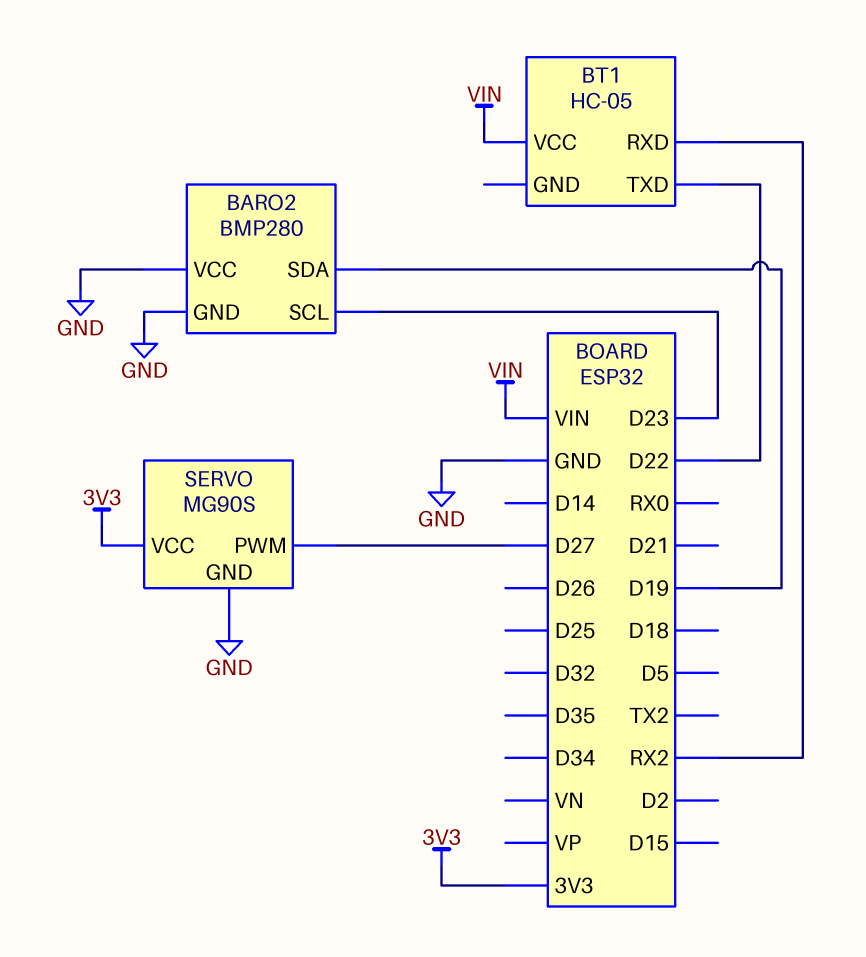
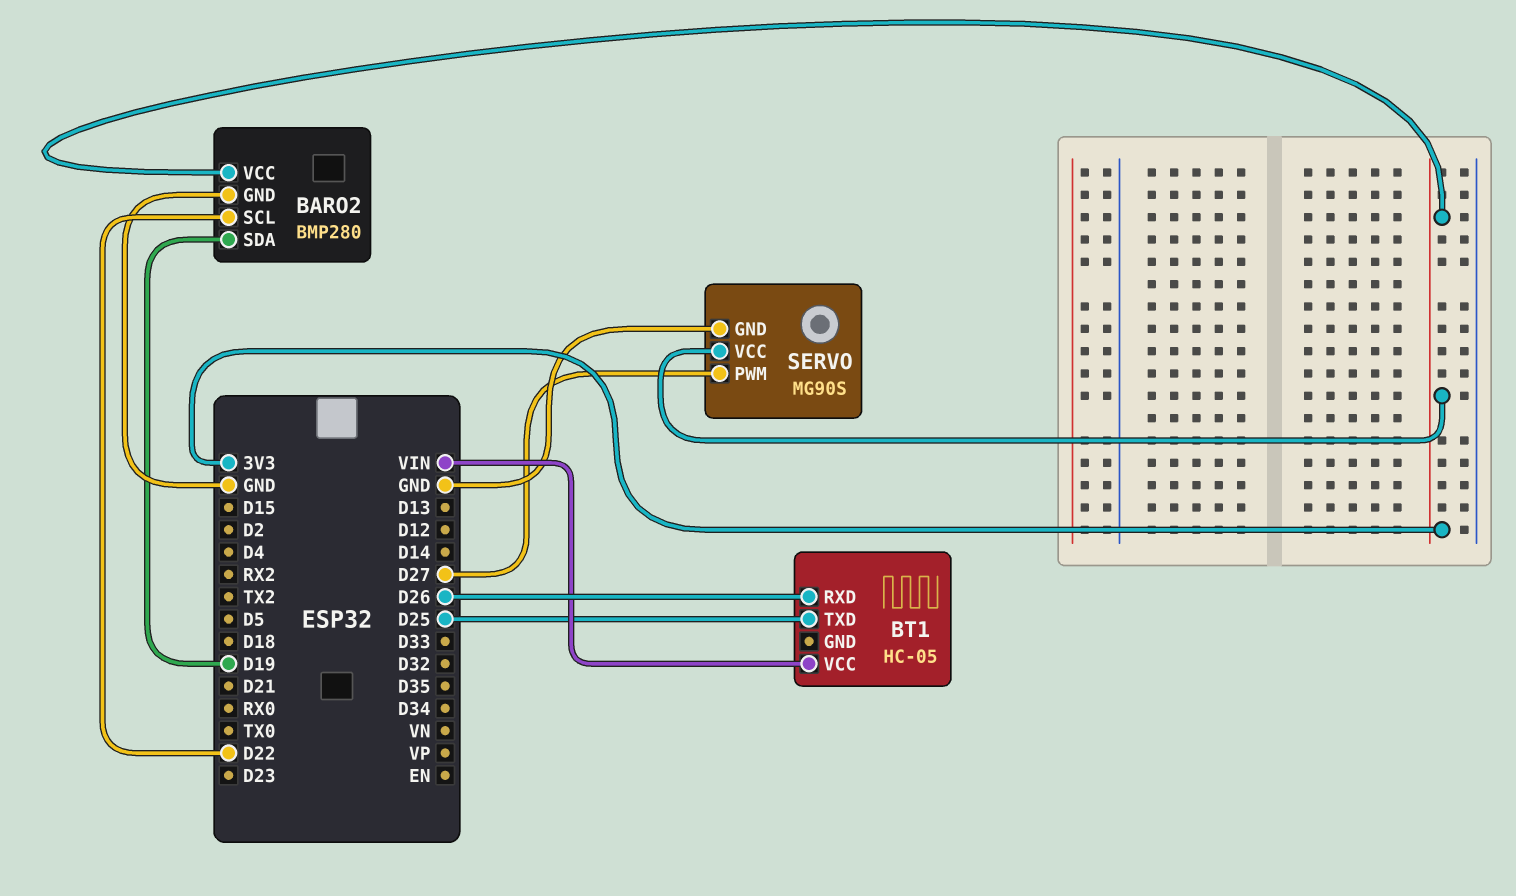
BARO2 pin SCL: D23 -> D22
BARO2 pin VCC: GND -> 3V3
BT1 pin RXD: RX2 -> D26
BT1 pin TXD: D22 -> D25

